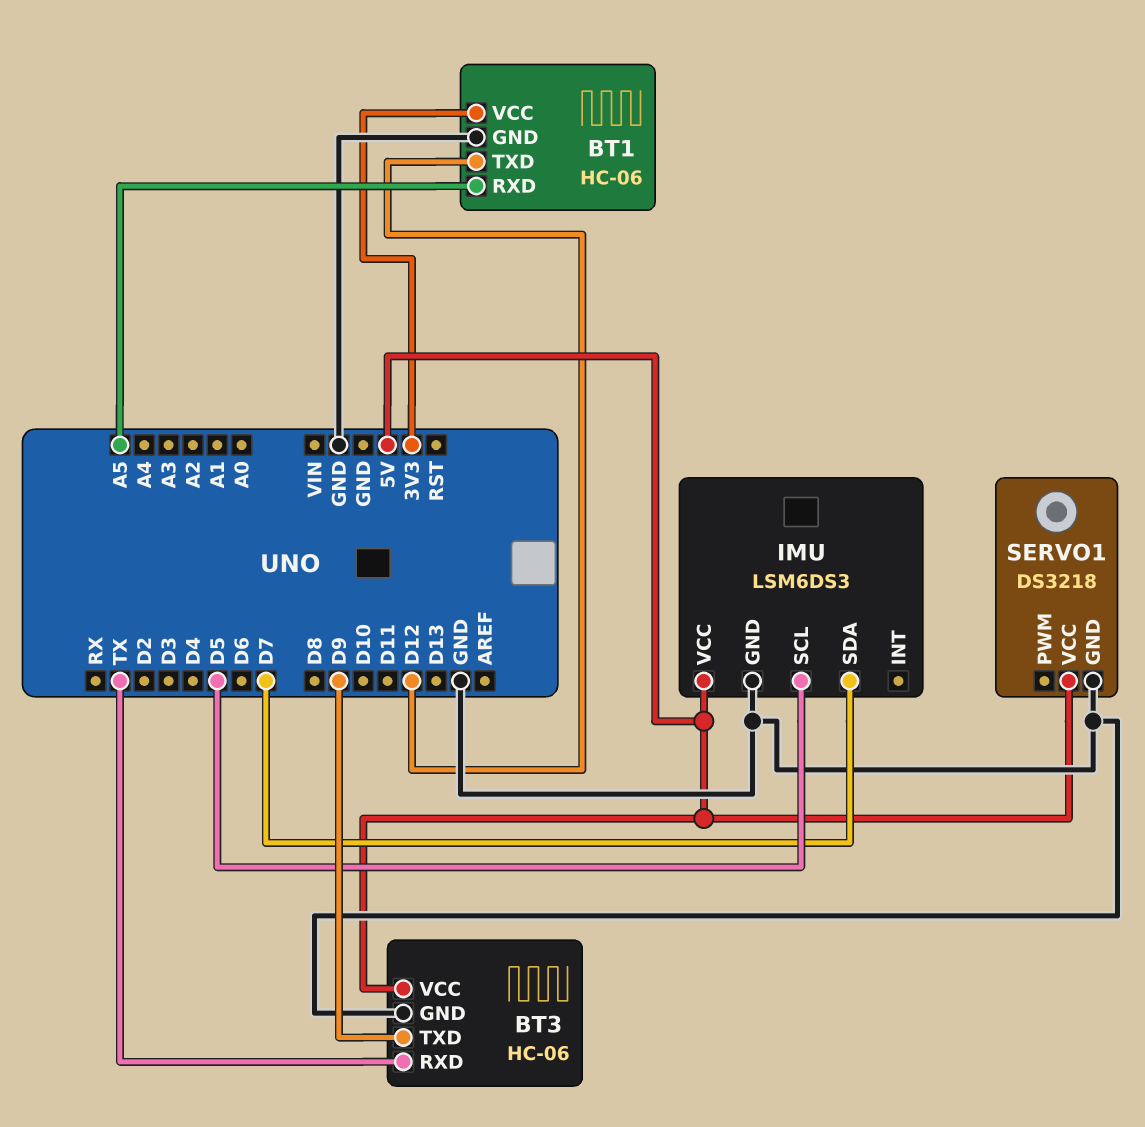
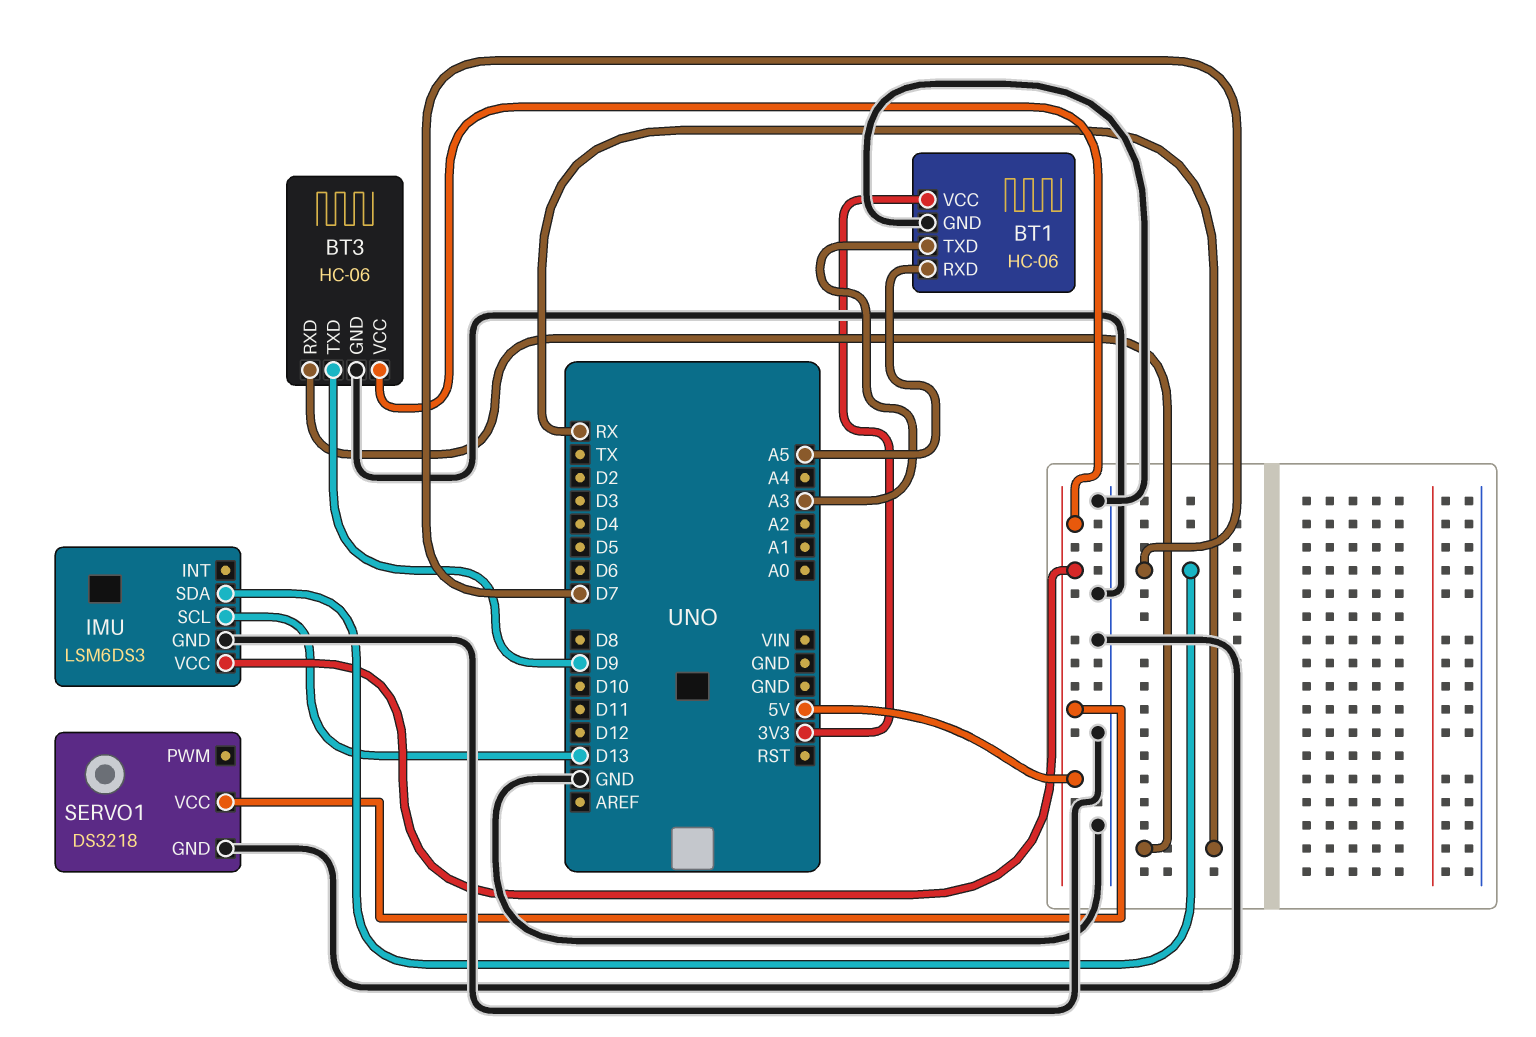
BT1 pin TXD: D12 -> A3
BT3 pin RXD: TX -> RX
IMU pin SCL: D5 -> D13

